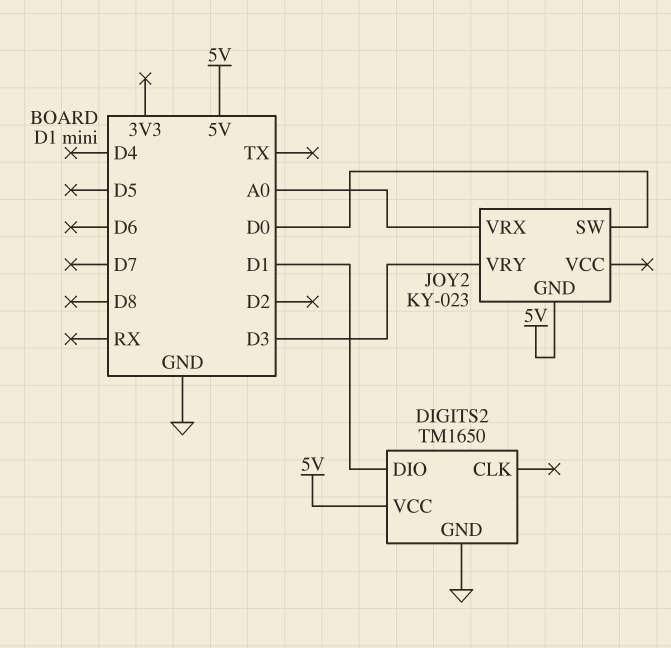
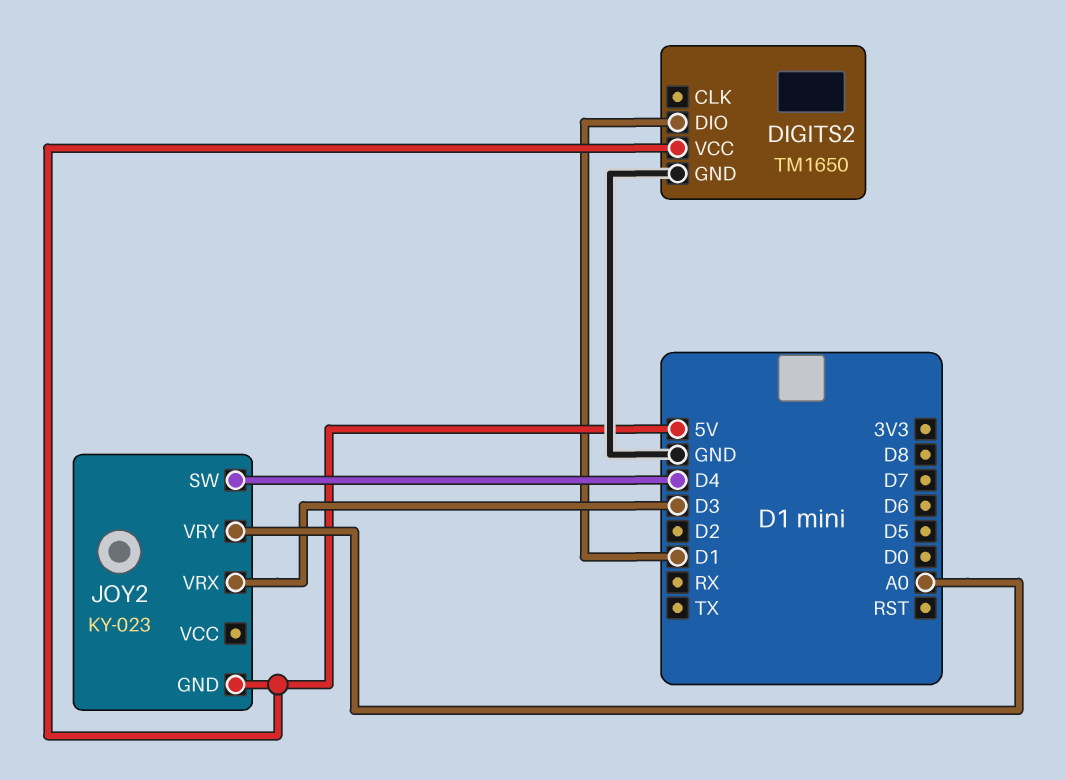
JOY2 pin SW: D0 -> D4
JOY2 pin VRX: A0 -> D3
JOY2 pin VRY: D3 -> A0

